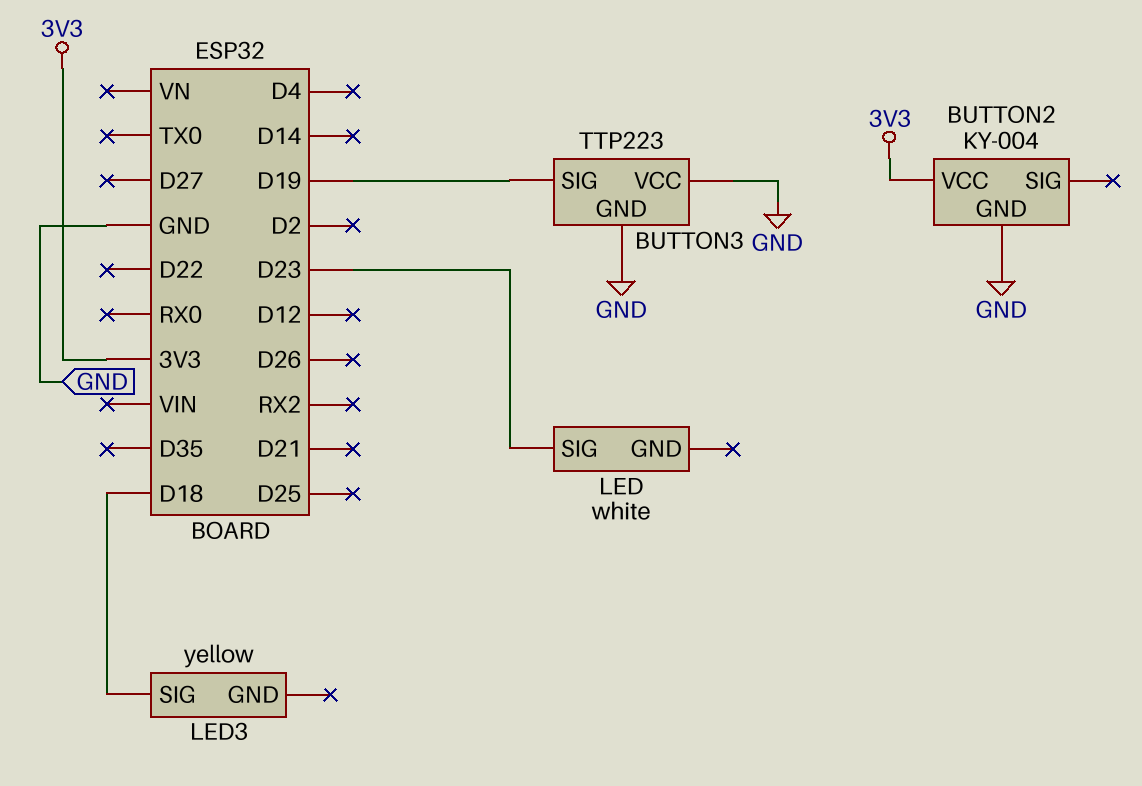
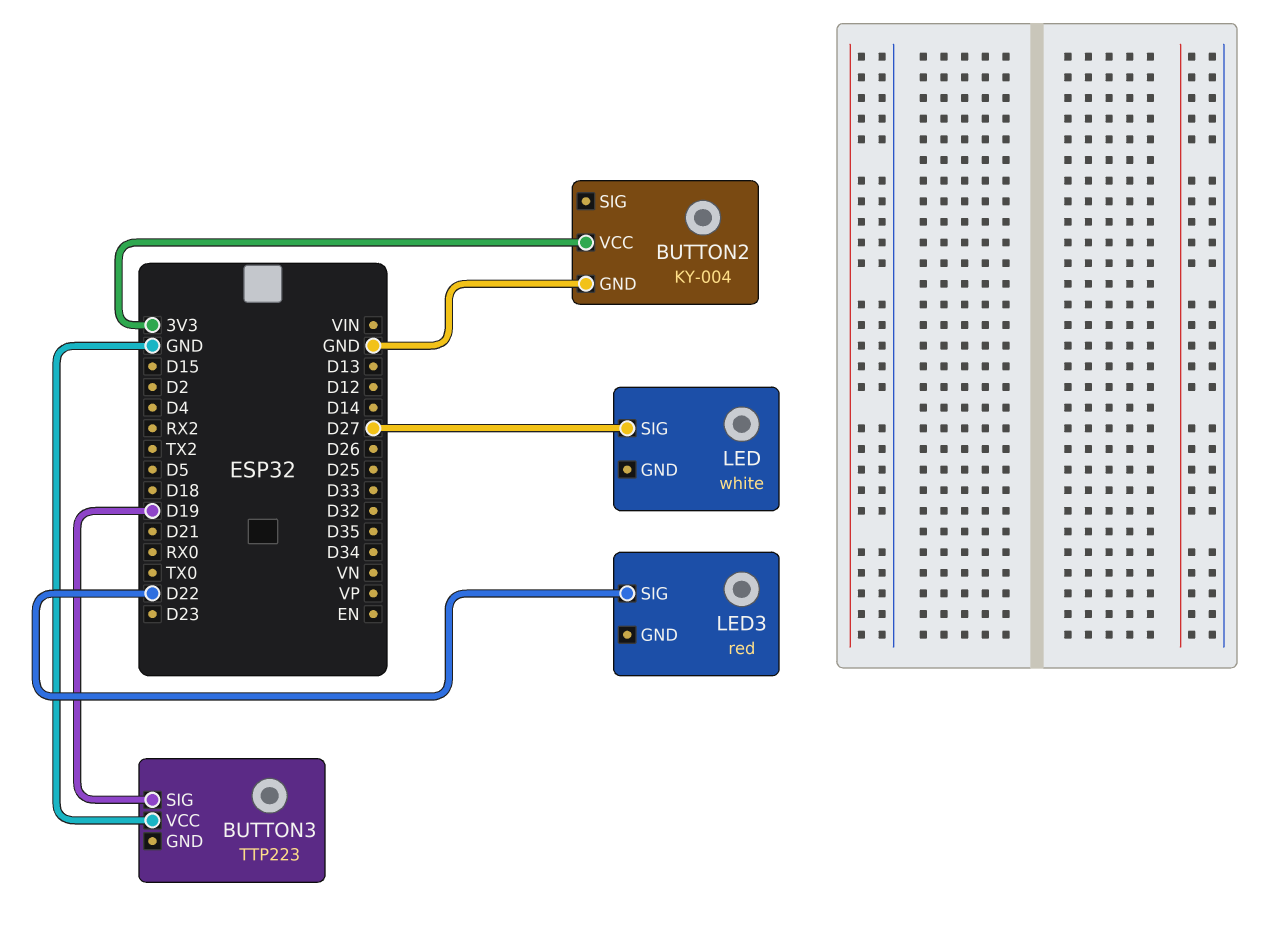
BUTTON3 pin GND: GND -> none
LED pin SIG: D23 -> D27
LED3: yellow -> red
LED3 pin SIG: D18 -> D22

